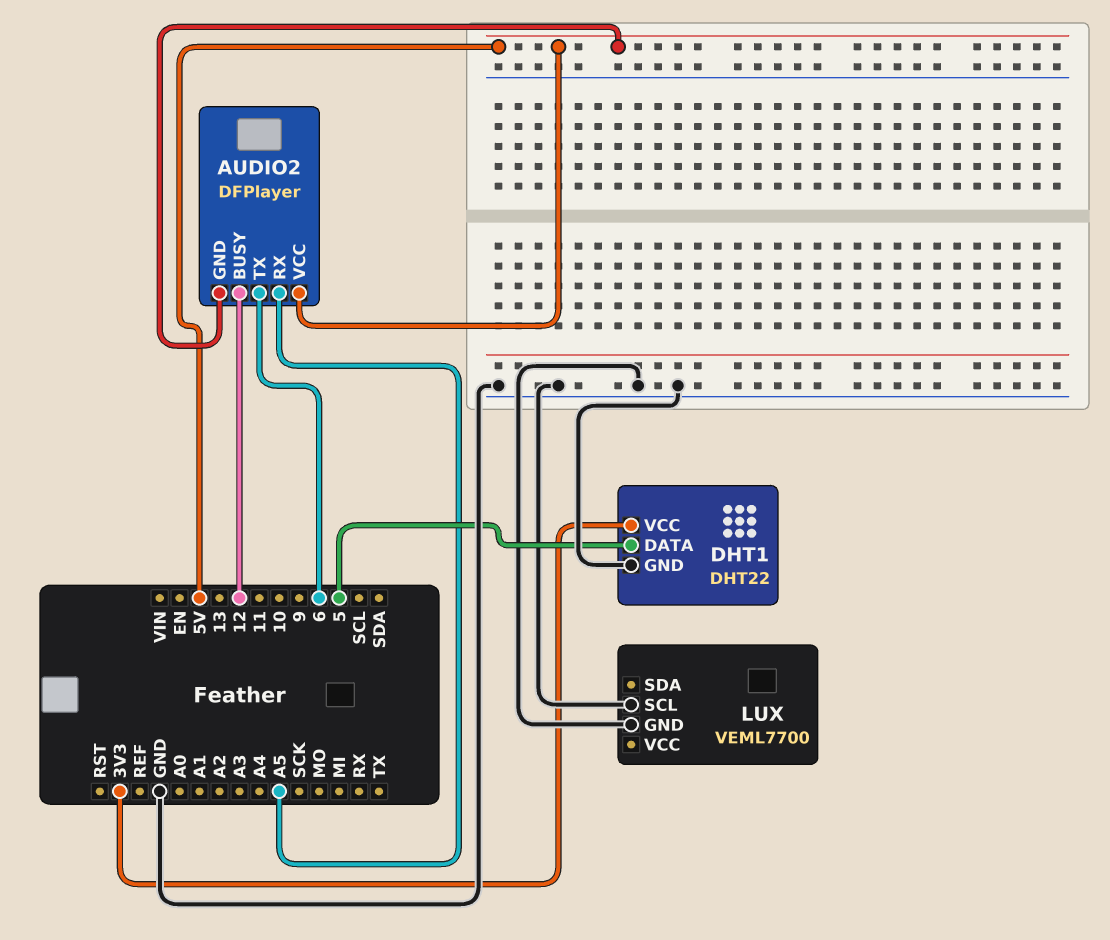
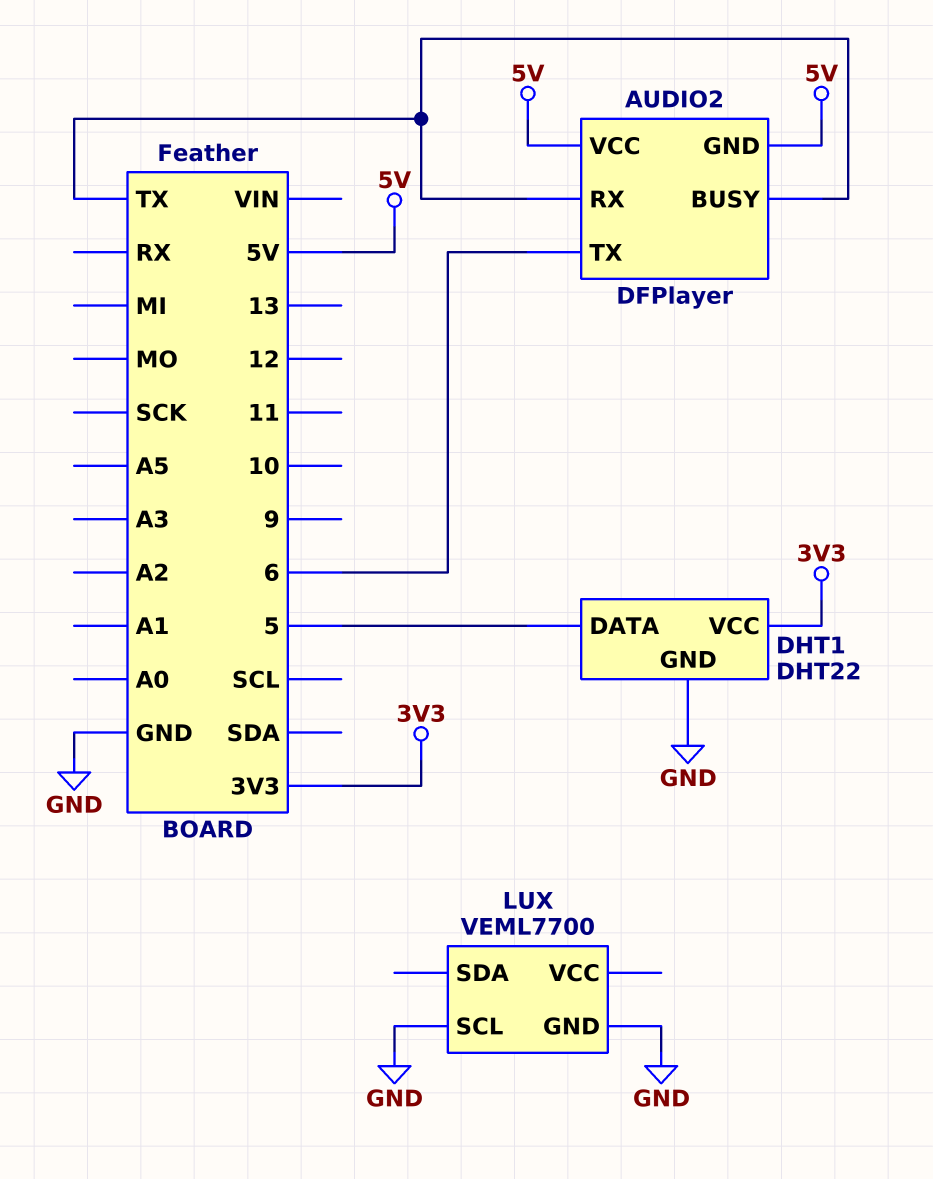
AUDIO2 pin BUSY: 12 -> TX
AUDIO2 pin RX: A5 -> TX

